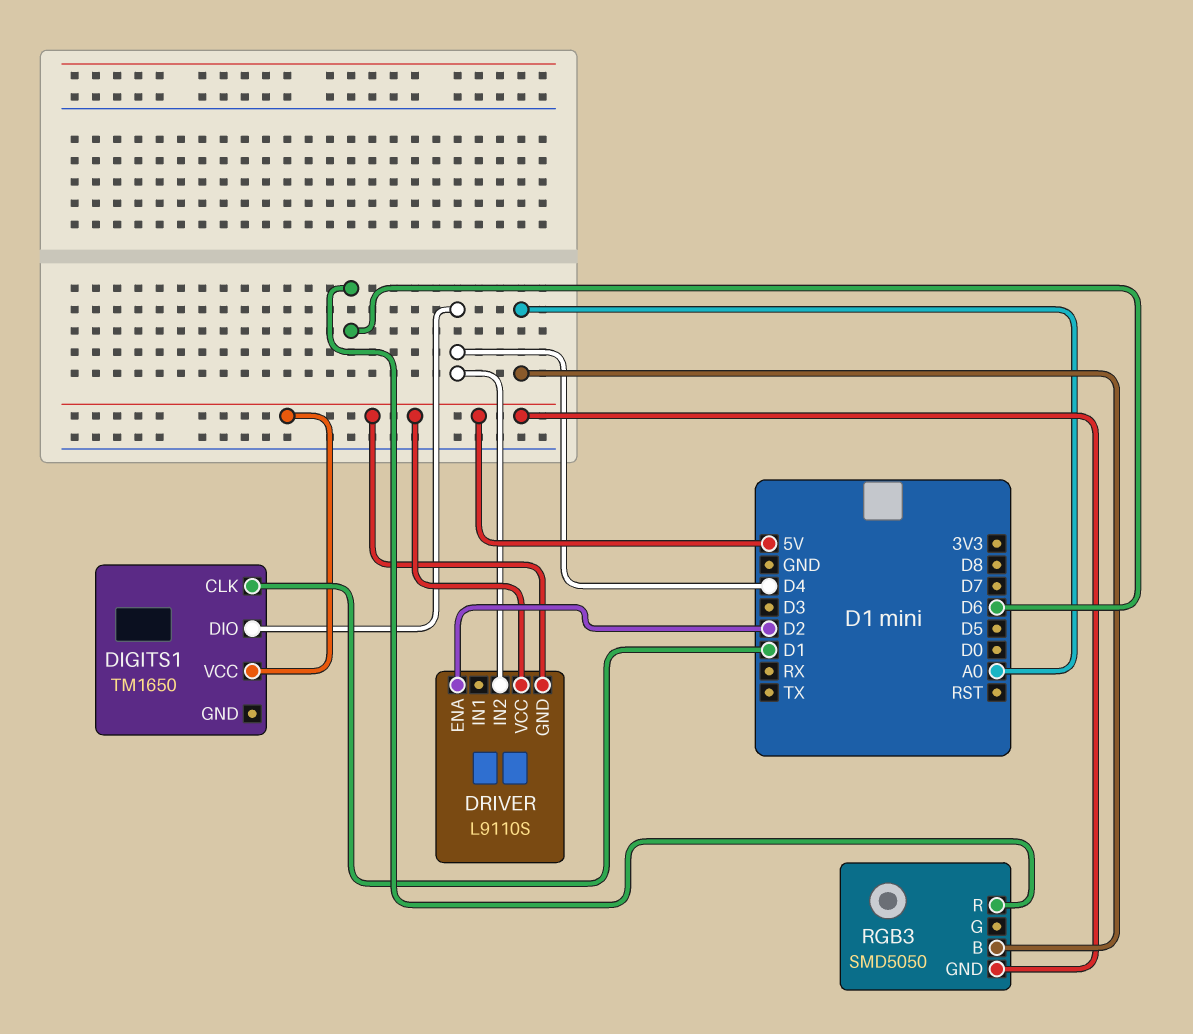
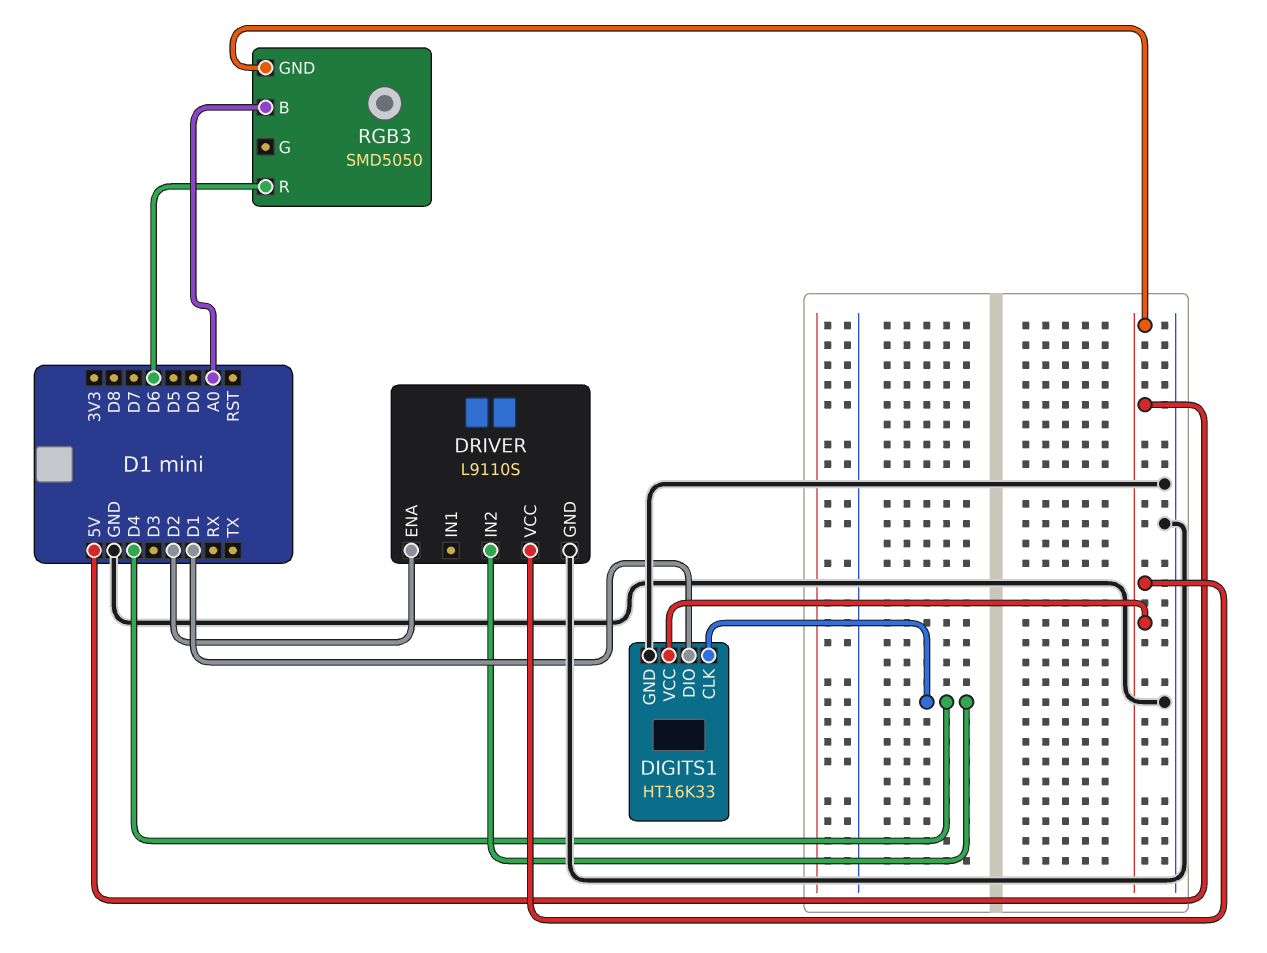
DIGITS1: TM1650 -> HT16K33
DIGITS1 pin CLK: D1 -> D4
DIGITS1 pin DIO: D4 -> D1
DIGITS1 pin GND: none -> GND
DRIVER pin GND: 5V -> GND

